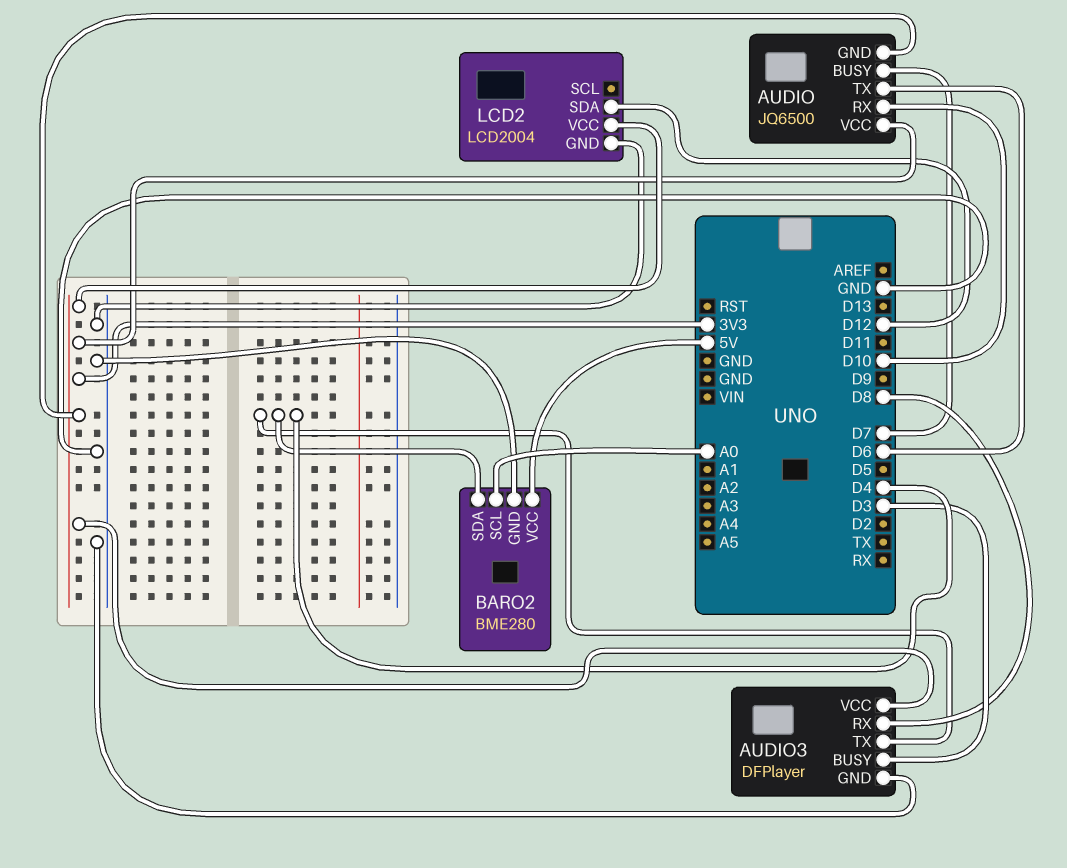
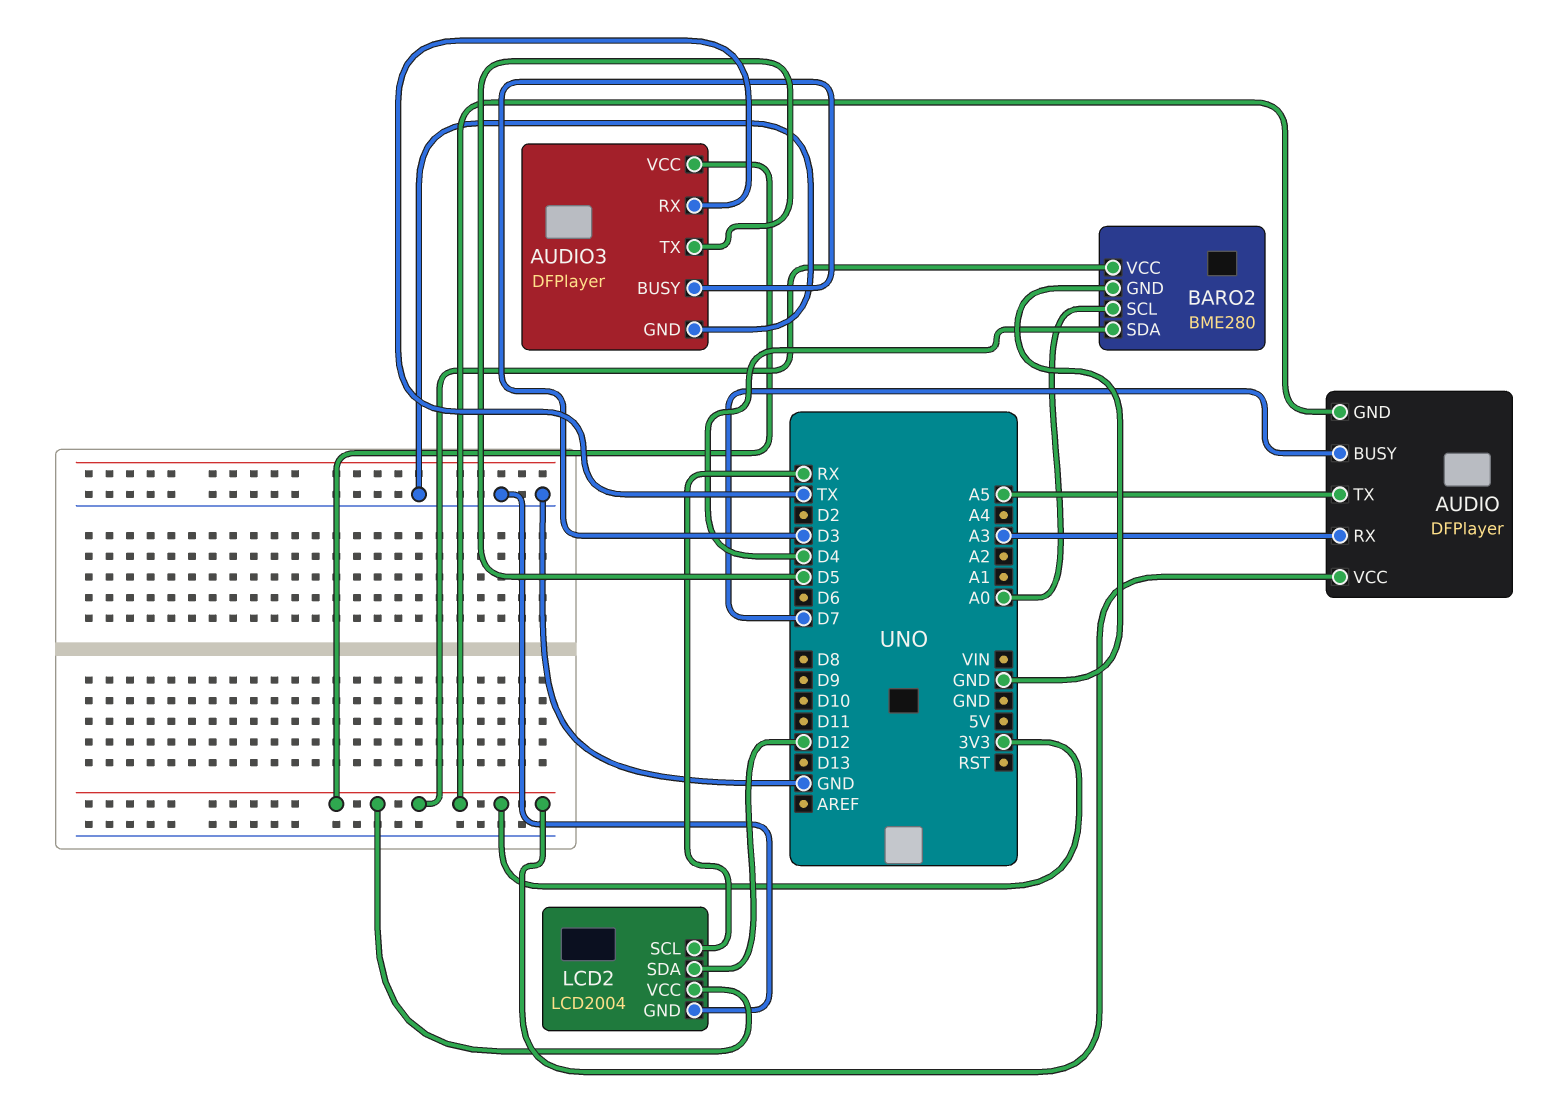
AUDIO: JQ6500 -> DFPlayer
AUDIO pin RX: D10 -> A3
AUDIO pin TX: D6 -> A5
AUDIO3 pin RX: D8 -> TX
AUDIO3 pin TX: D4 -> D5
BARO2 pin VCC: 5V -> 3V3
LCD2 pin SCL: none -> RX

